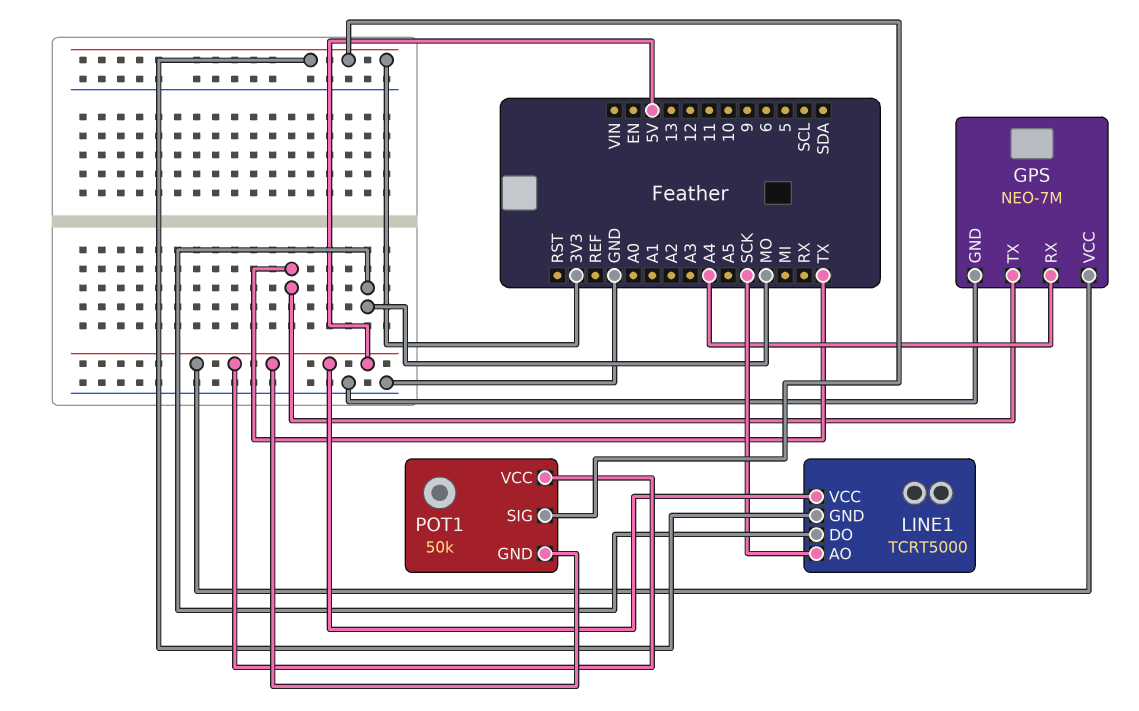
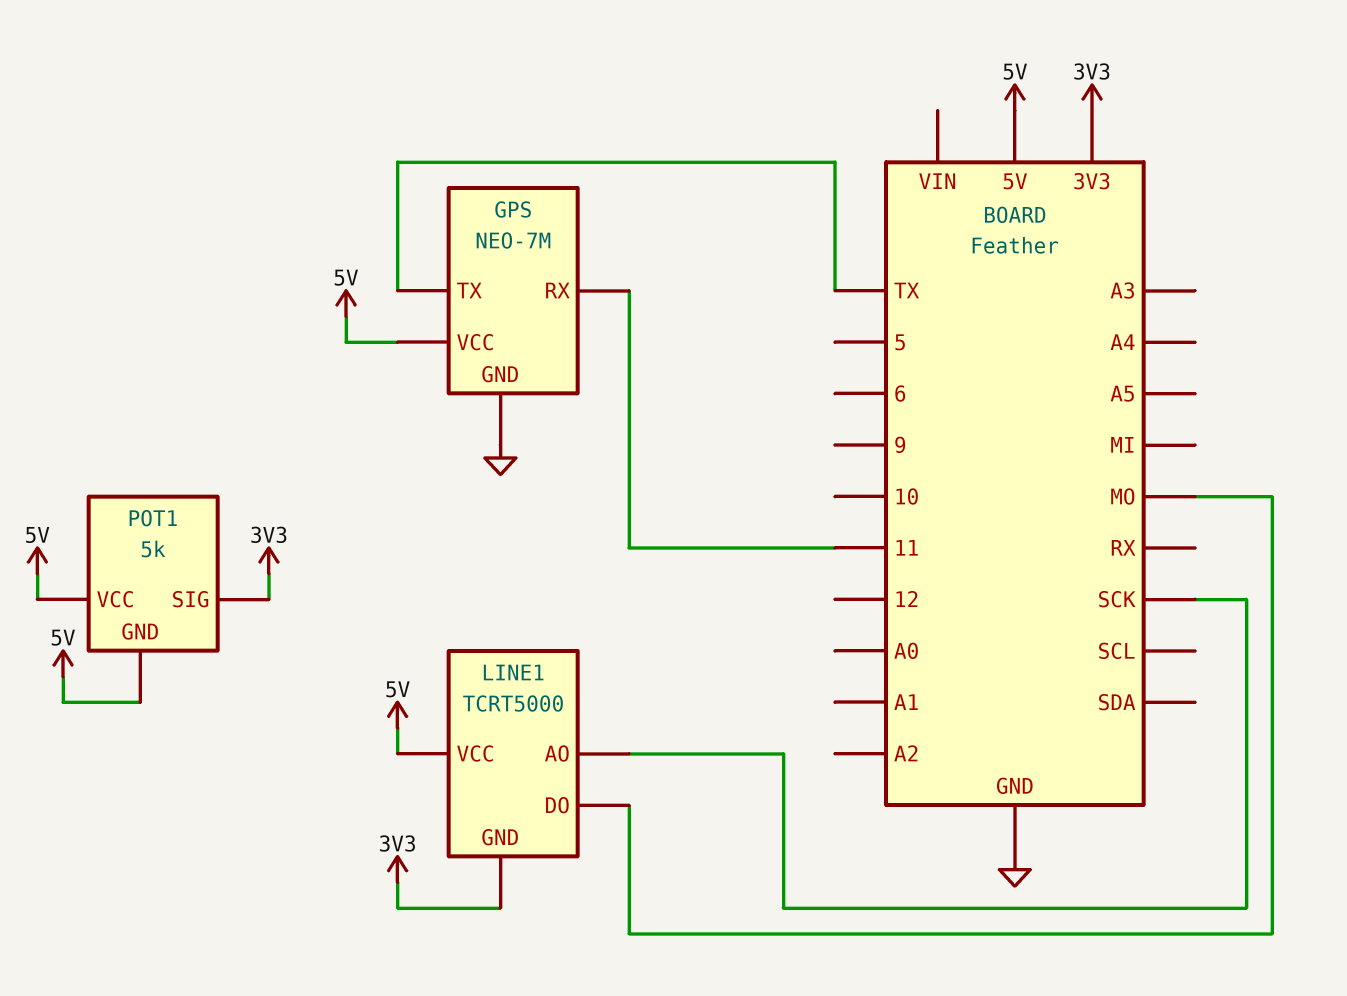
GPS pin RX: A4 -> 11
POT1: 50k -> 5k

